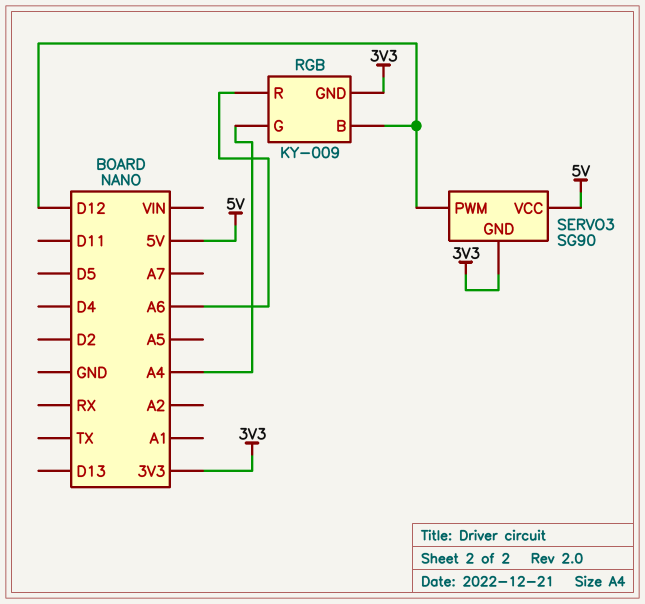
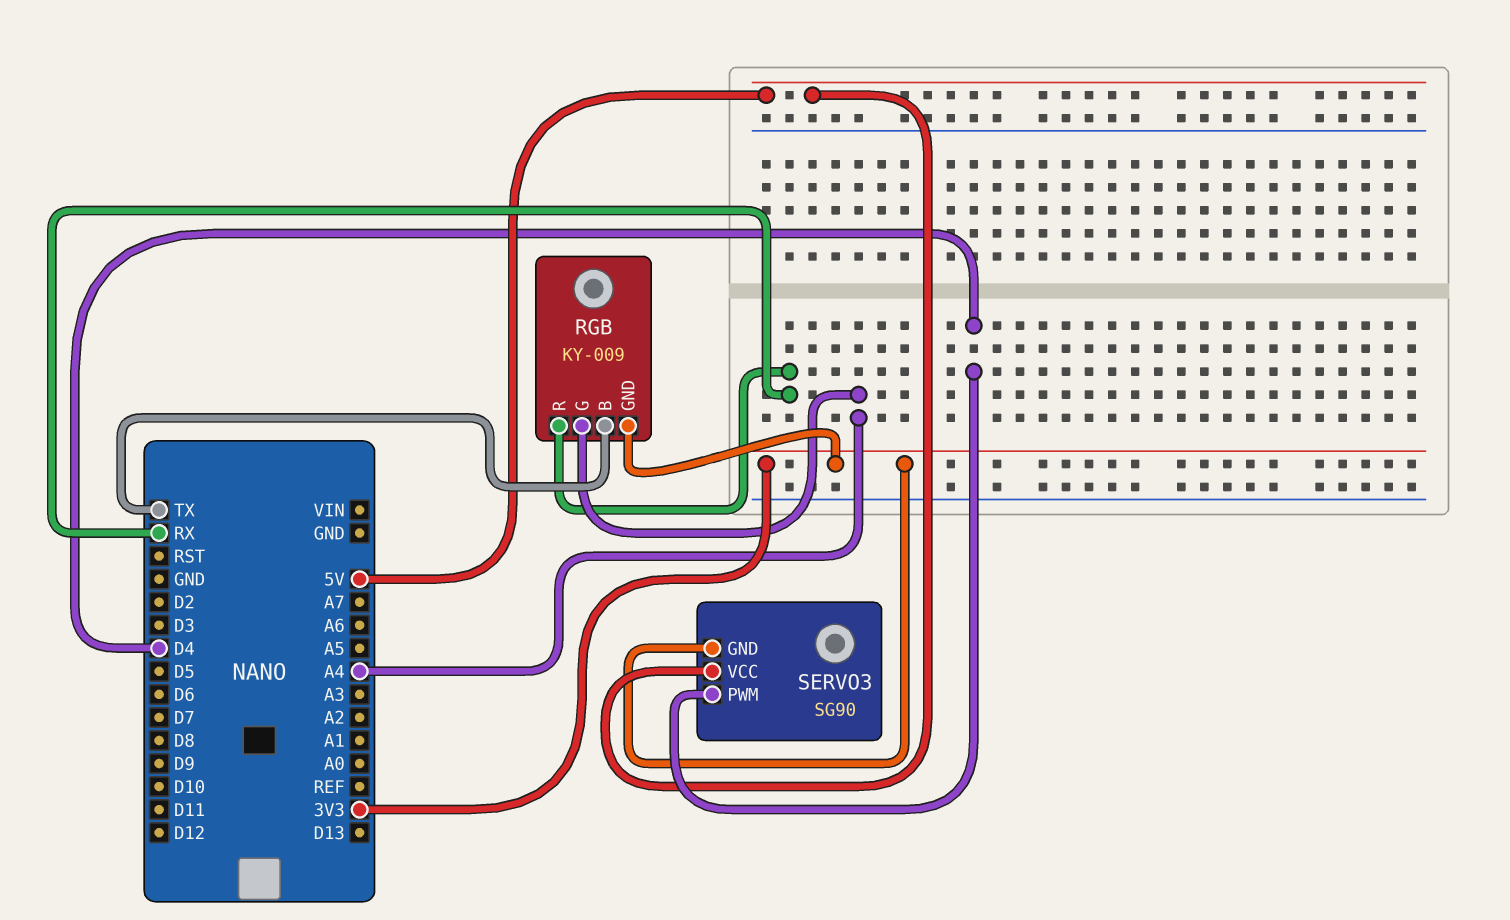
RGB pin B: D12 -> TX
RGB pin R: A6 -> RX
SERVO3 pin PWM: D12 -> D4

